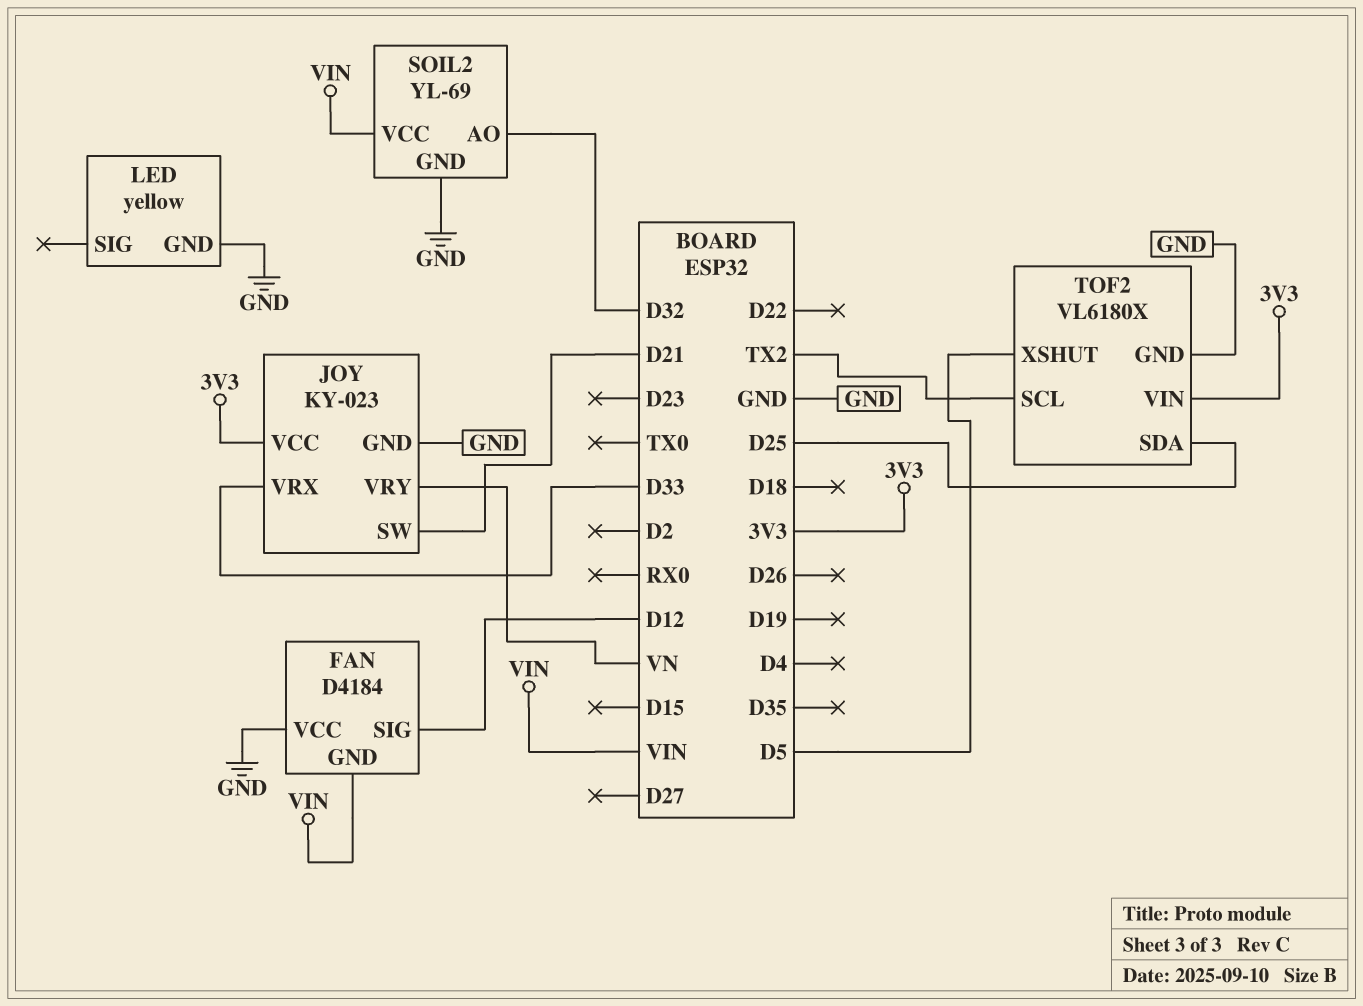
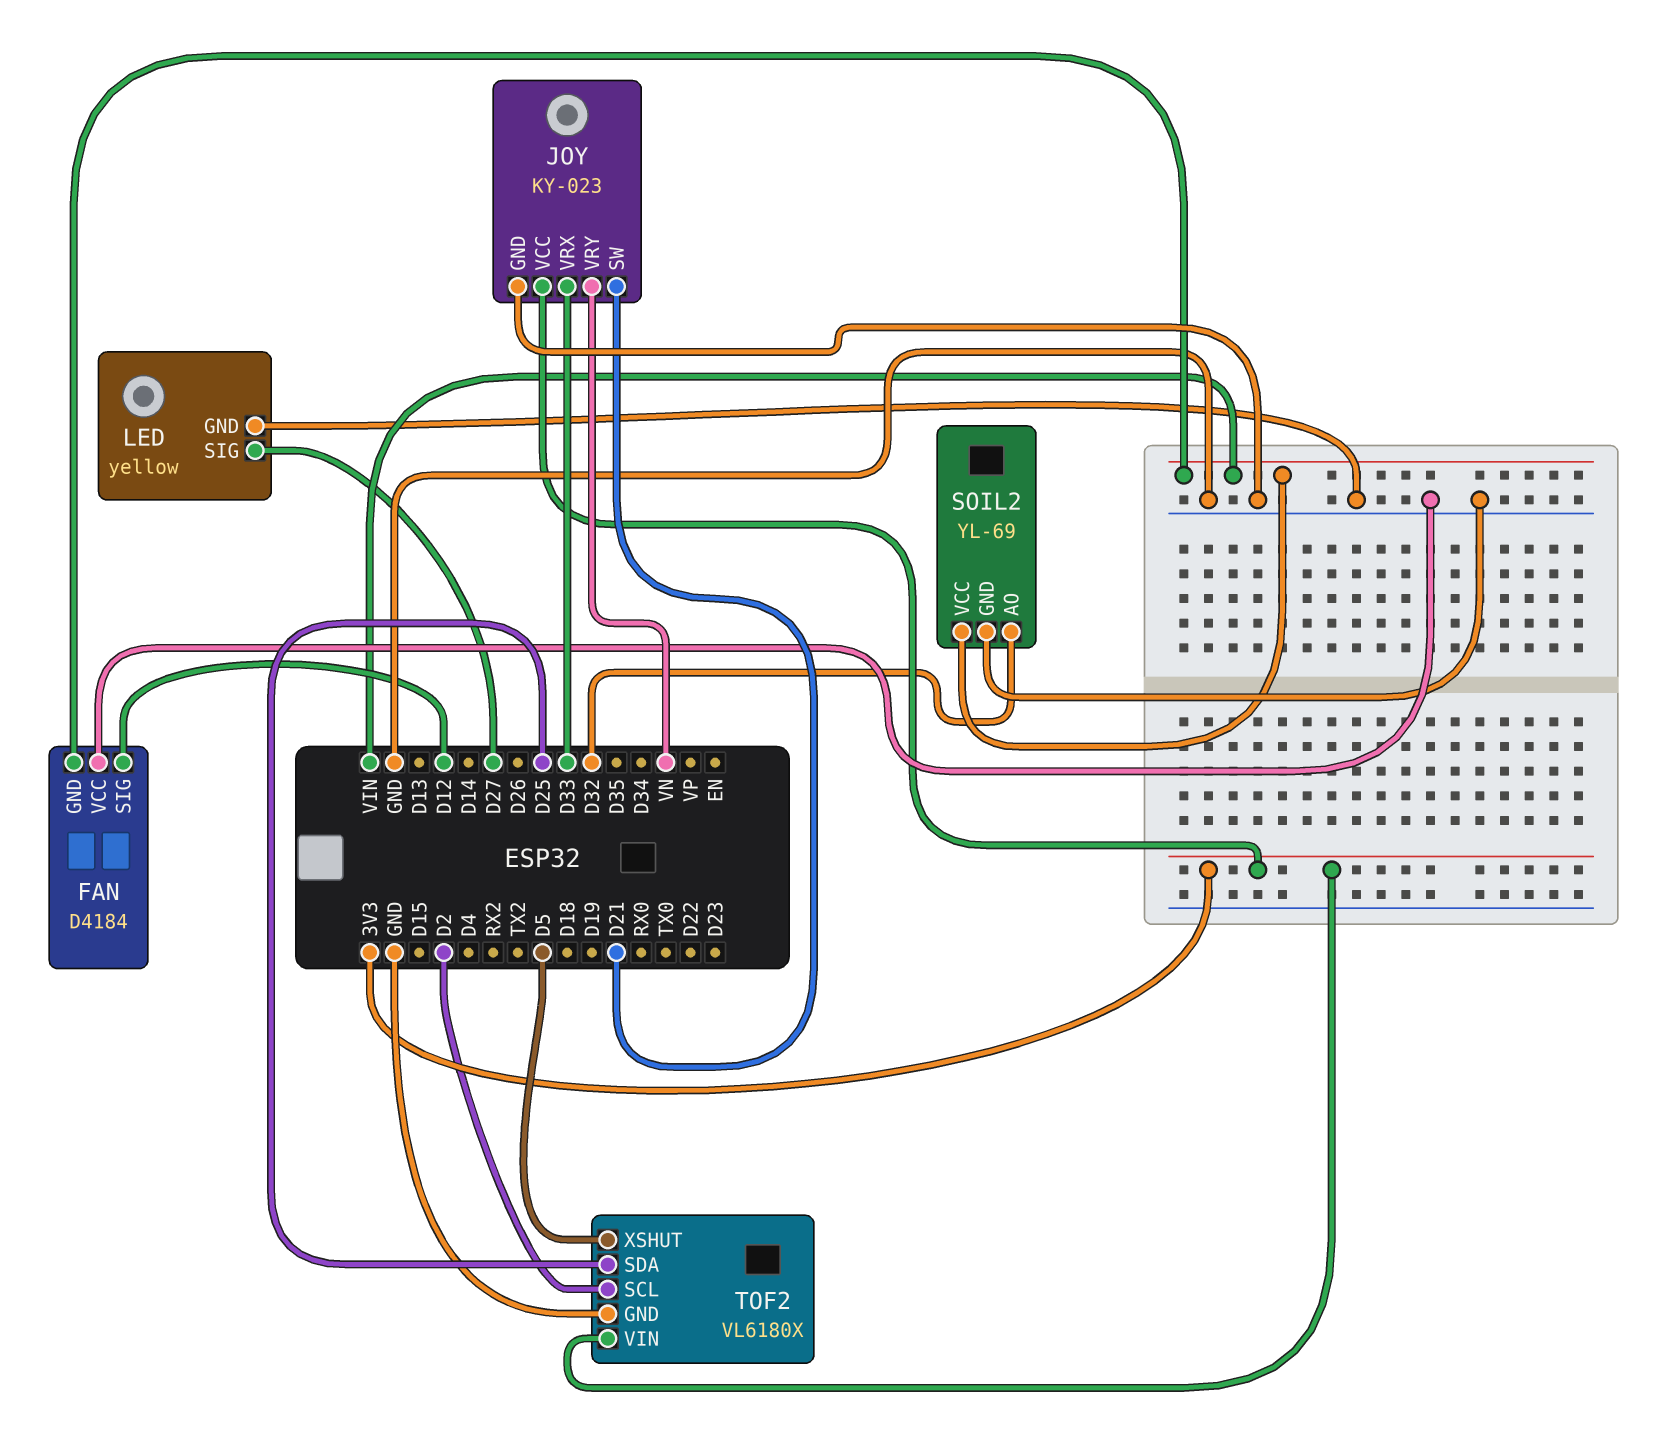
LED pin SIG: none -> D27
TOF2 pin SCL: TX2 -> D2

